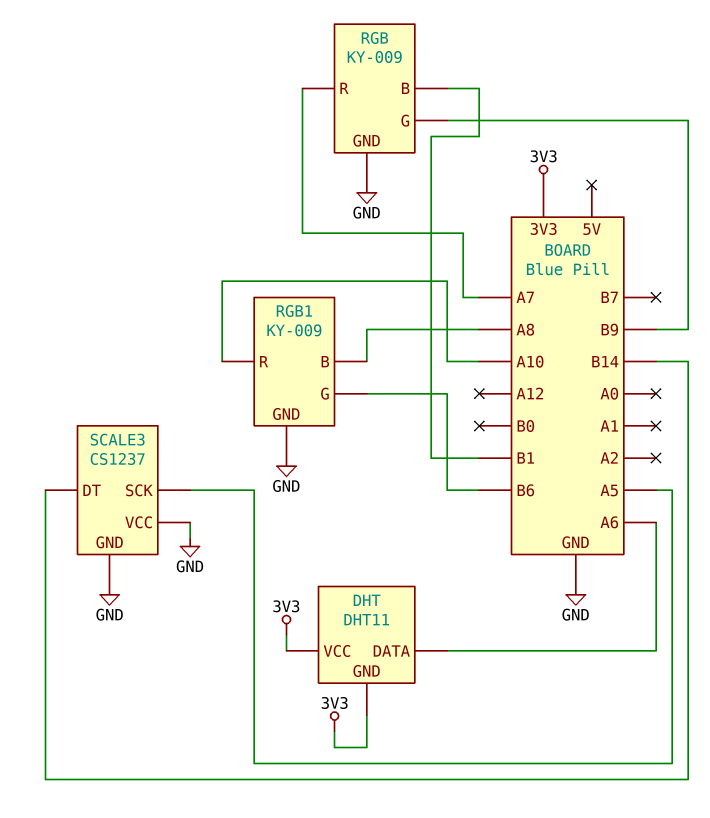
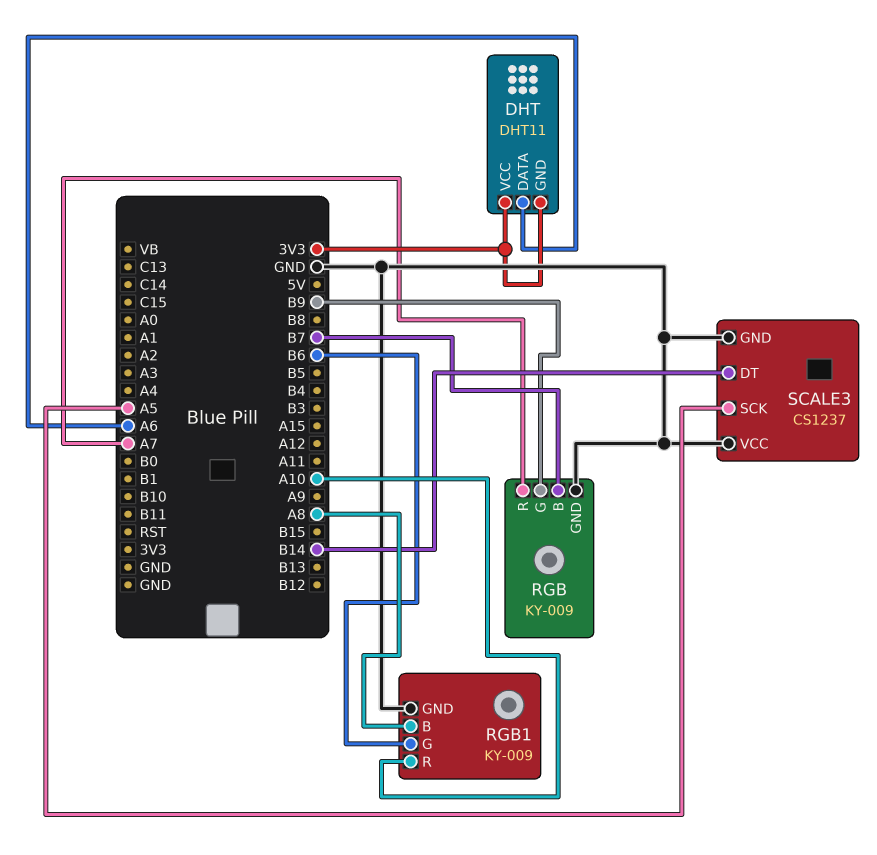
RGB pin B: B1 -> B7

